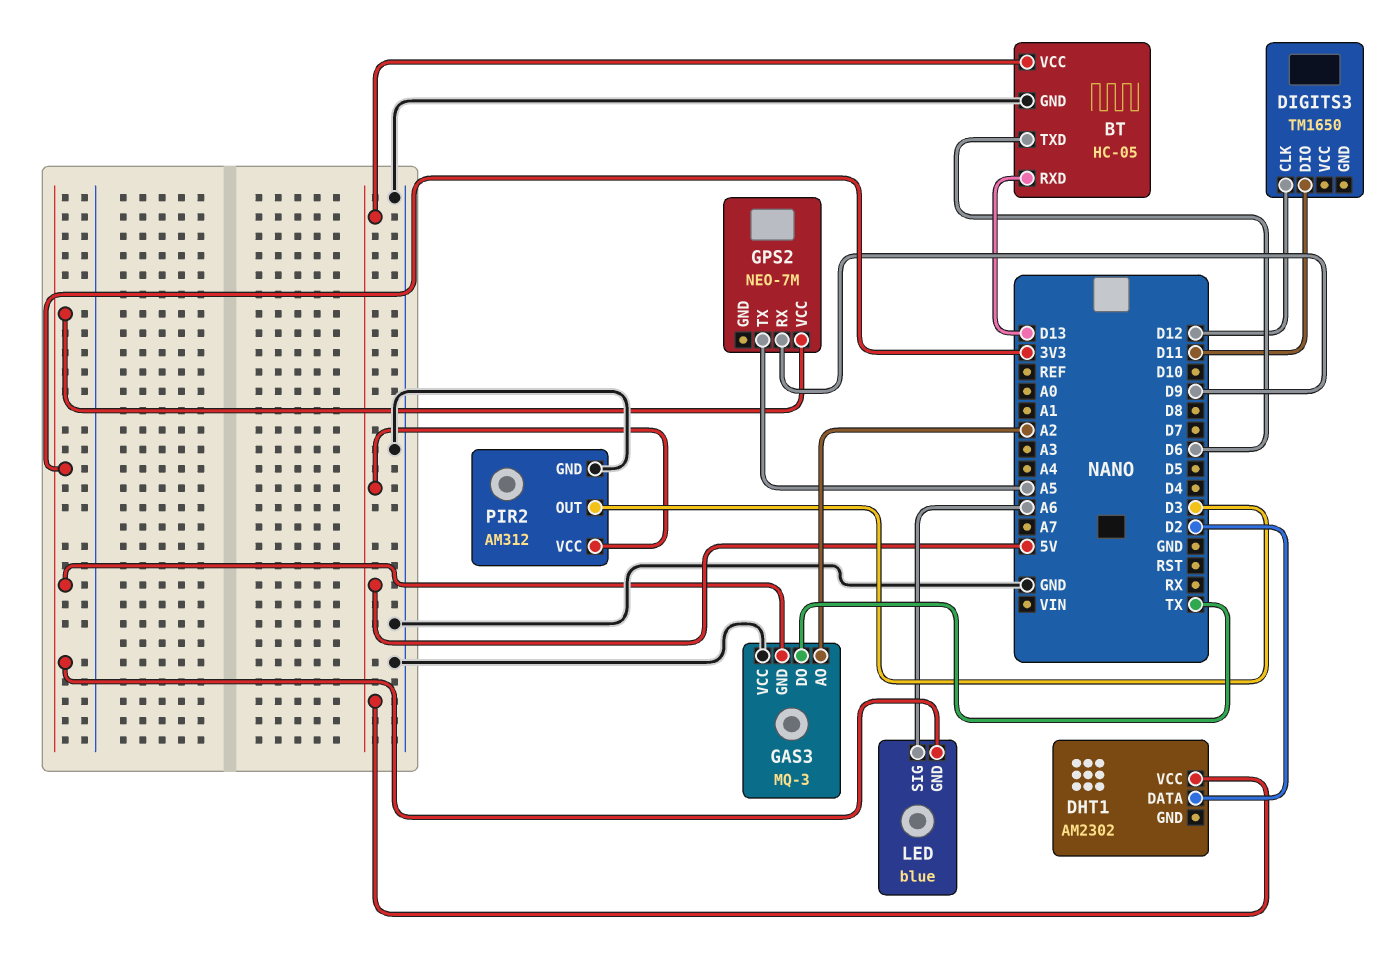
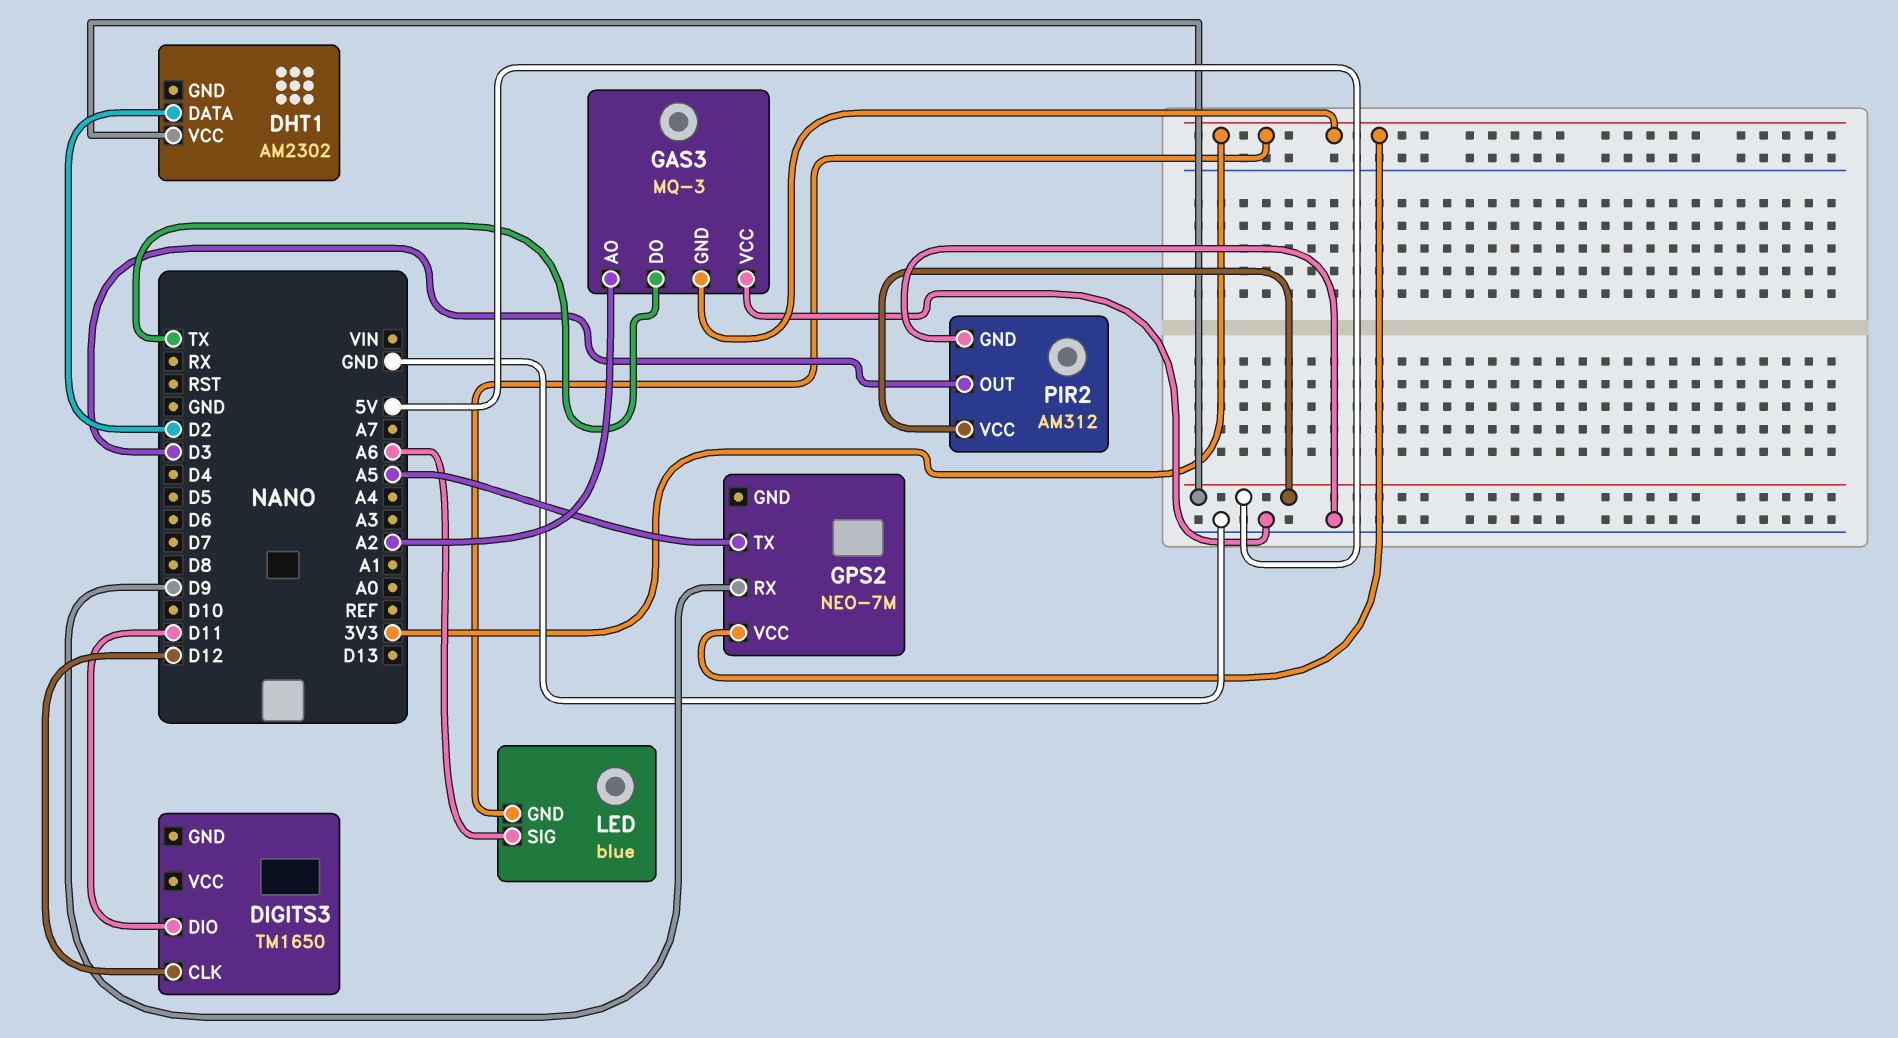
BT: HC-05 -> none
BT pin GND: GND -> none
BT pin RXD: D13 -> none
BT pin TXD: D6 -> none
BT pin VCC: 5V -> none

